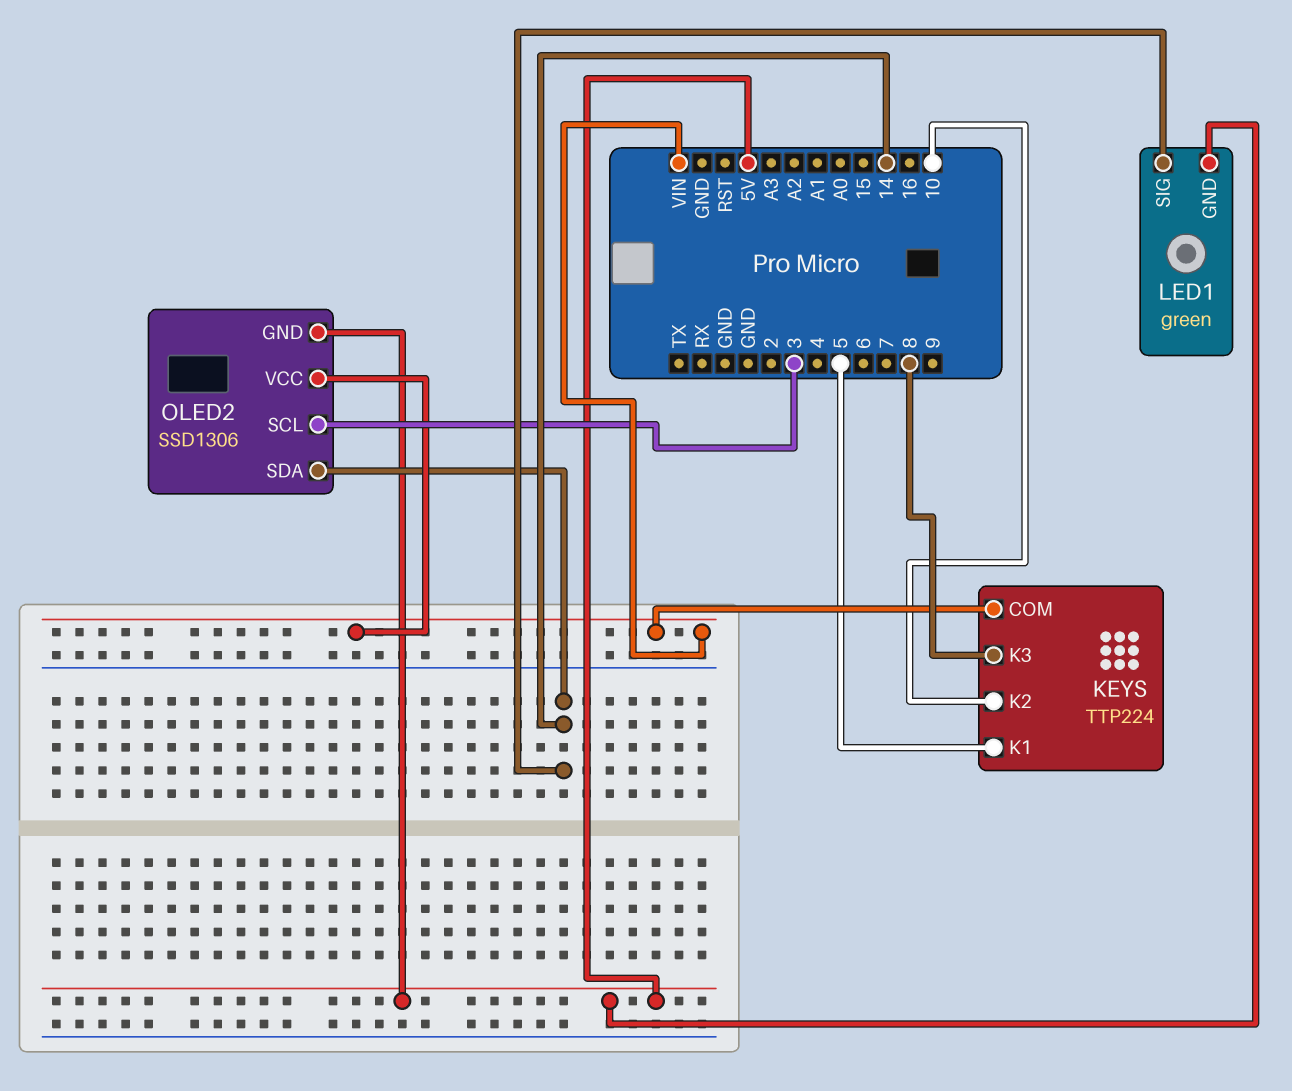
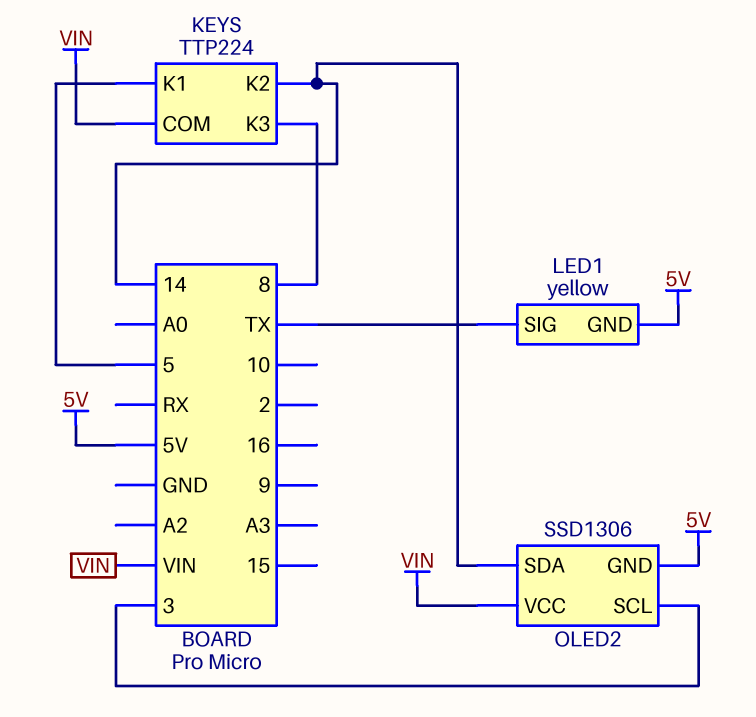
KEYS pin K2: 10 -> 14
LED1: green -> yellow
LED1 pin SIG: 14 -> TX

